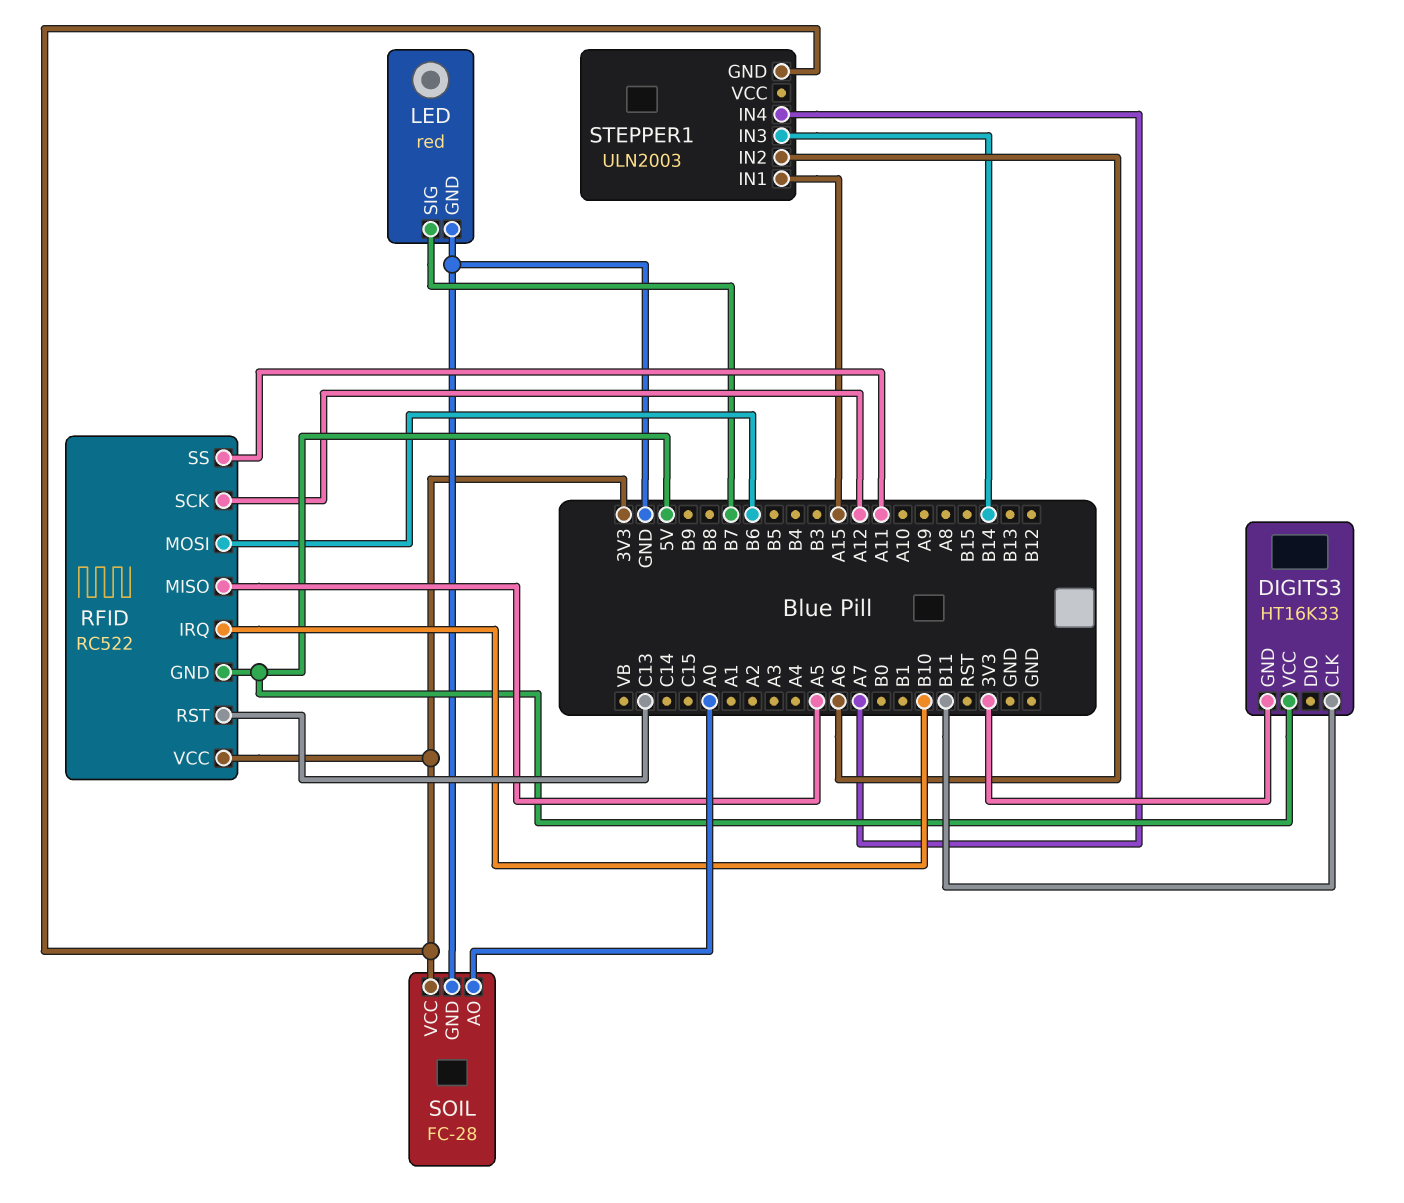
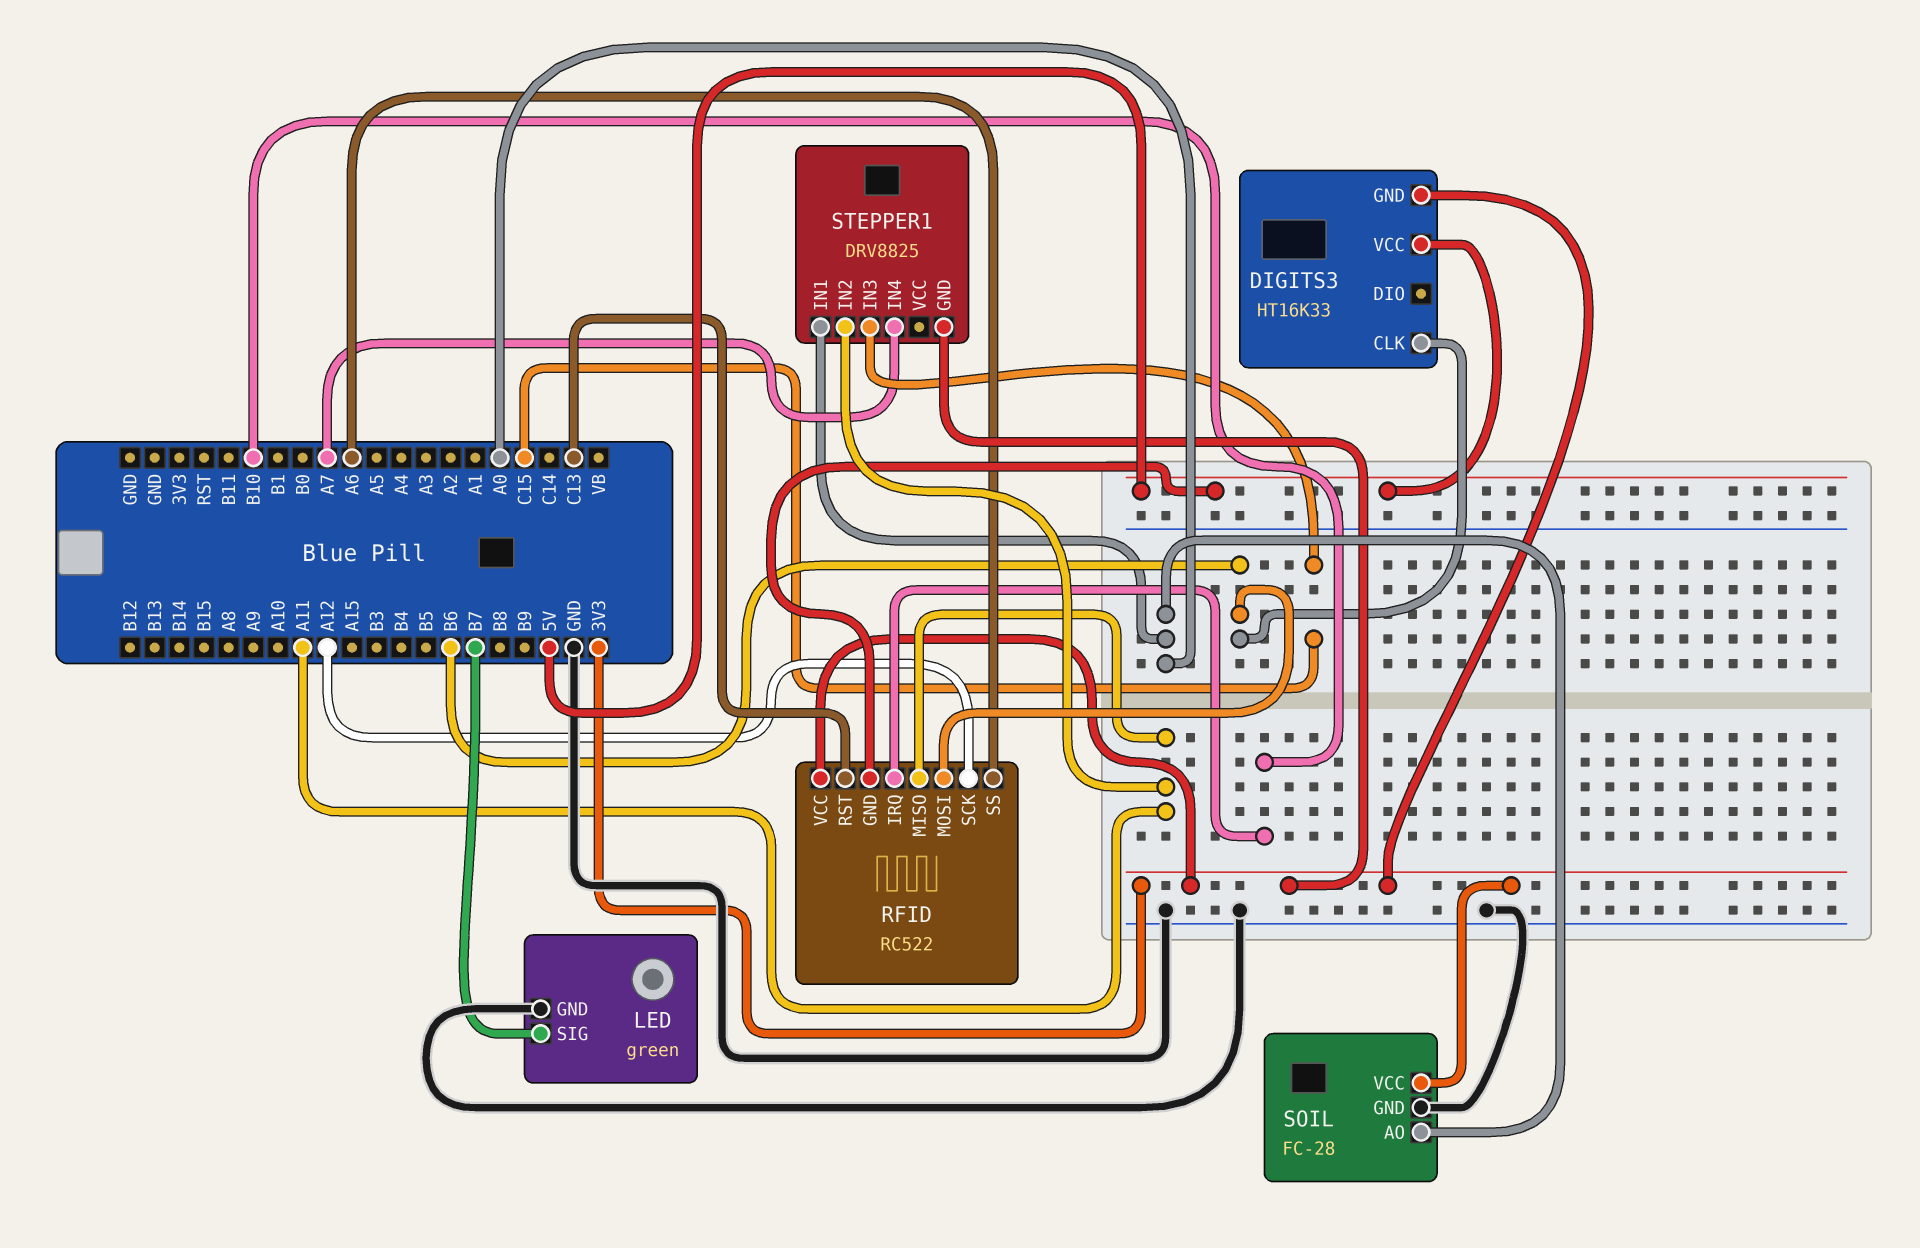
DIGITS3 pin CLK: B11 -> B6
LED: red -> green
RFID pin MISO: A5 -> A11
RFID pin SS: A11 -> A6
STEPPER1: ULN2003 -> DRV8825
STEPPER1 pin IN1: A15 -> A0
STEPPER1 pin IN2: A6 -> A11
STEPPER1 pin IN3: B14 -> C15

